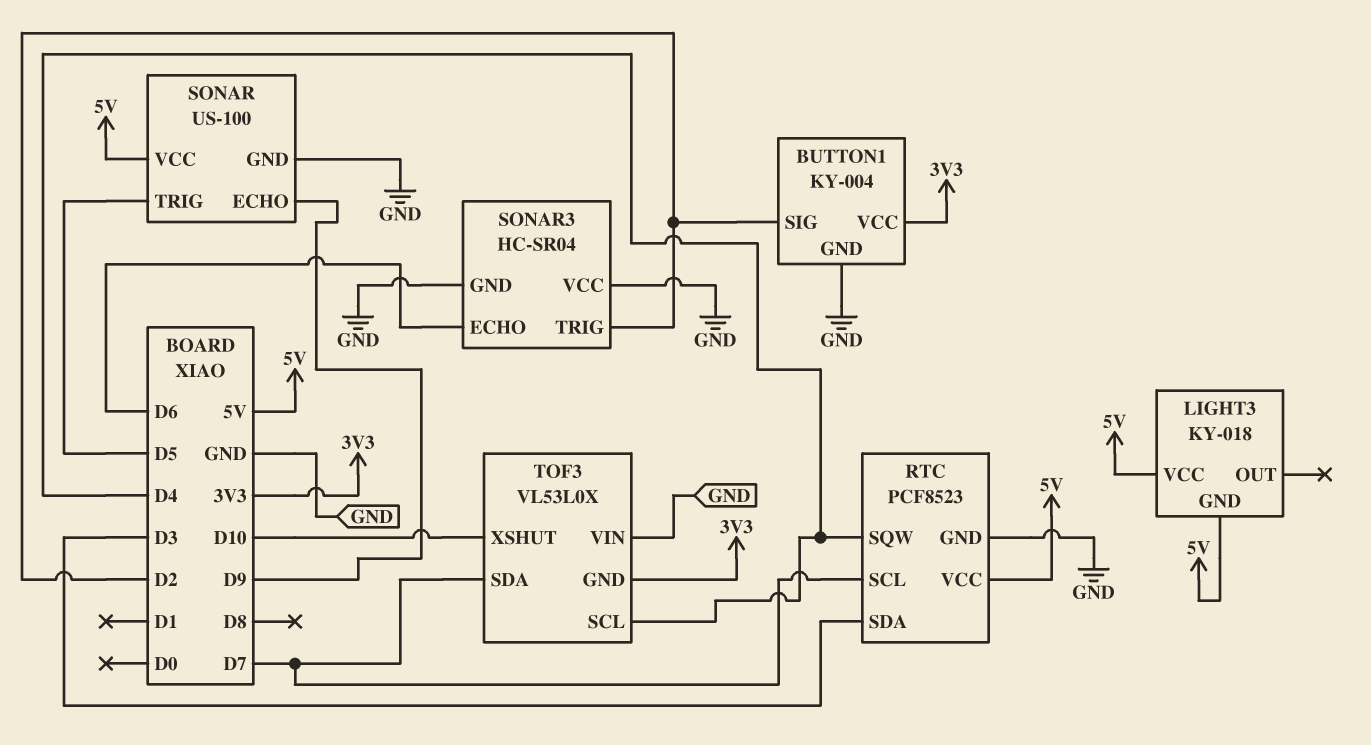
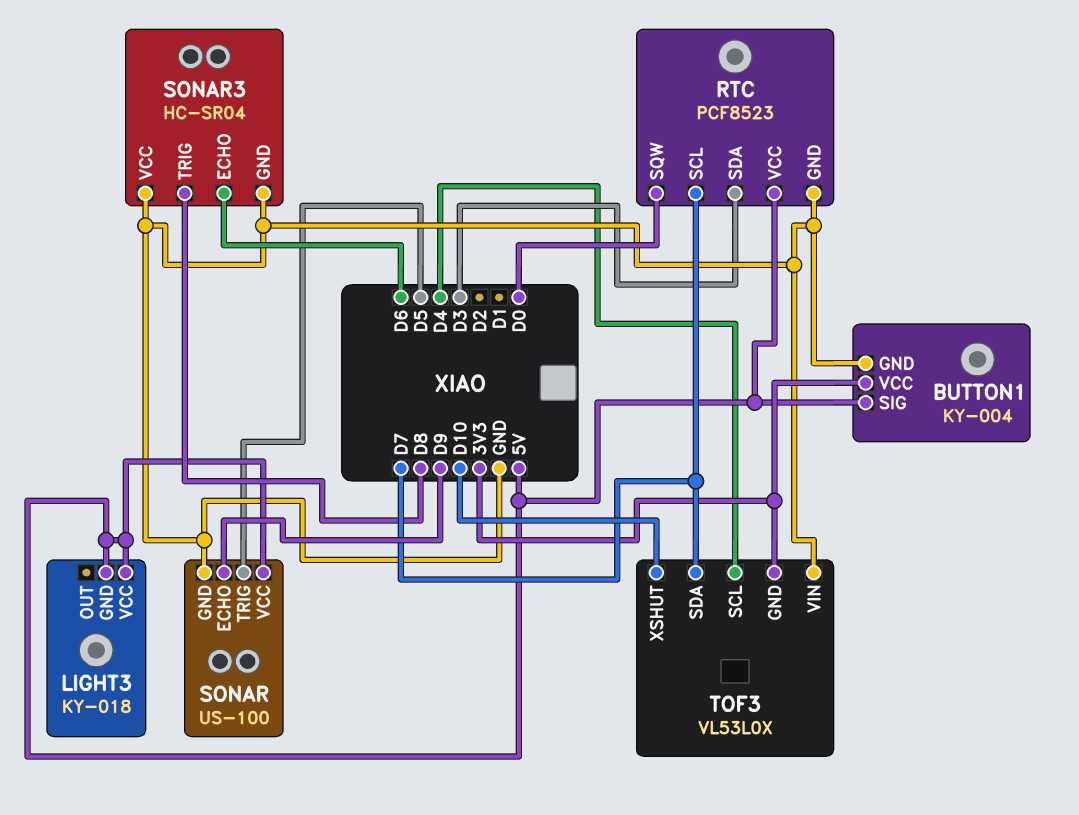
BUTTON1 pin SIG: D2 -> 5V
RTC pin SQW: D4 -> D0
SONAR3 pin TRIG: D2 -> D8

